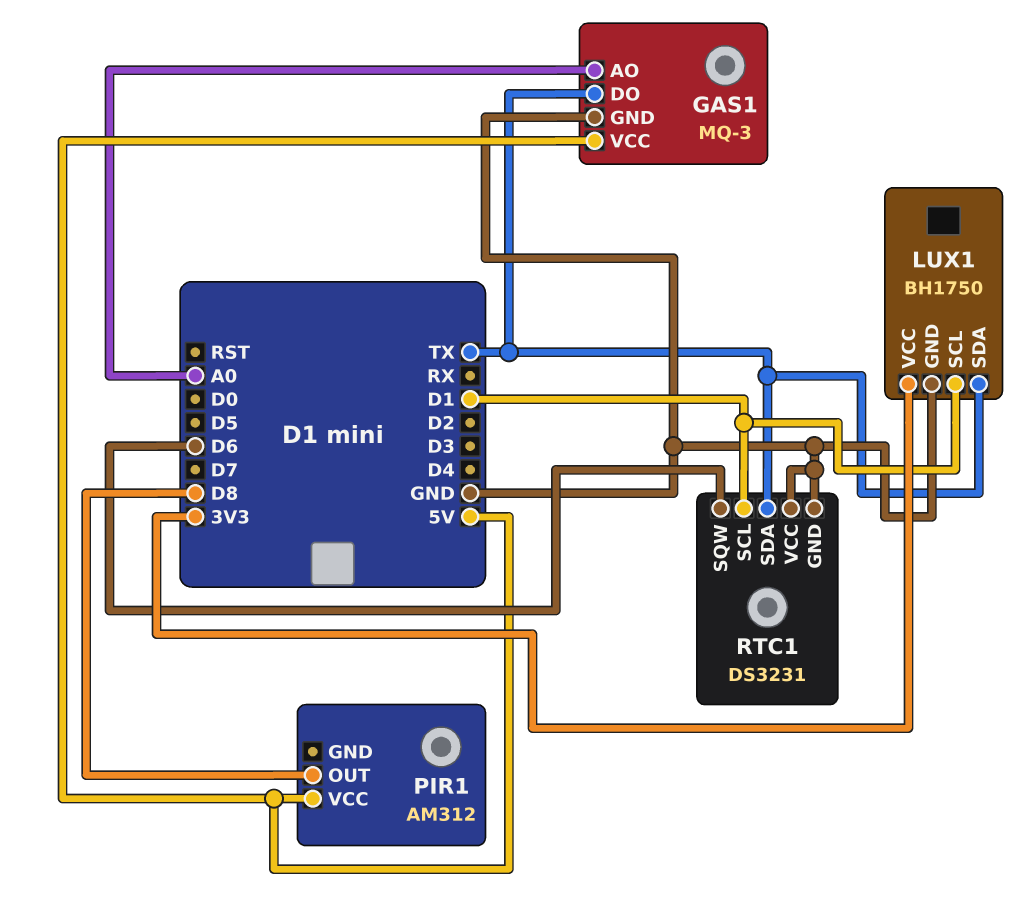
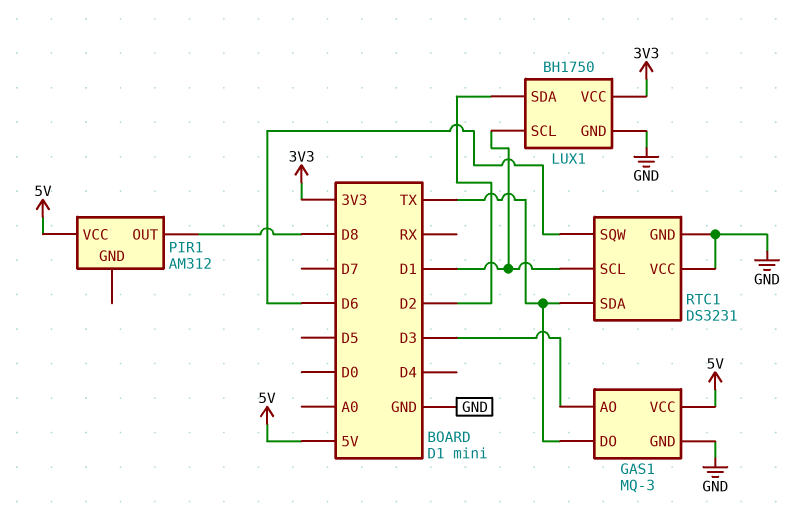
GAS1 pin AO: A0 -> D3
LUX1 pin SDA: TX -> D2

